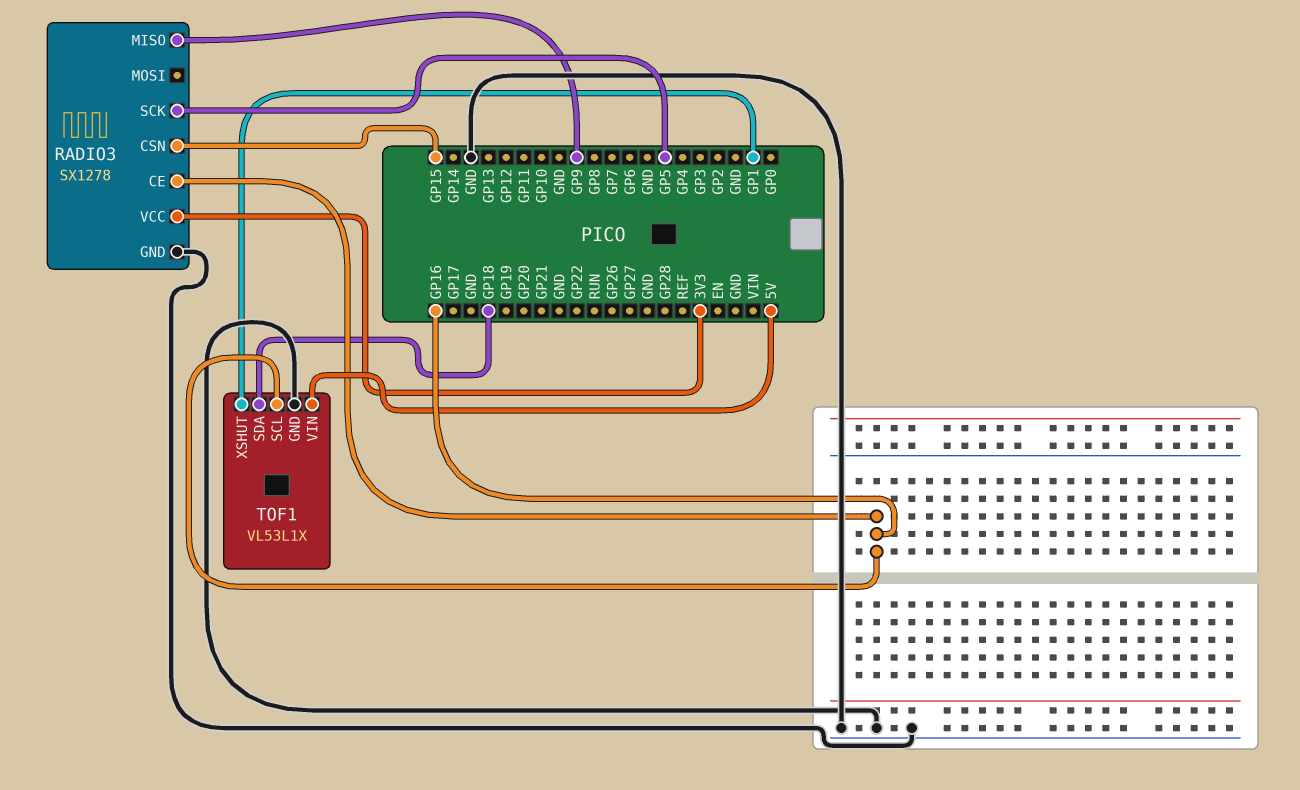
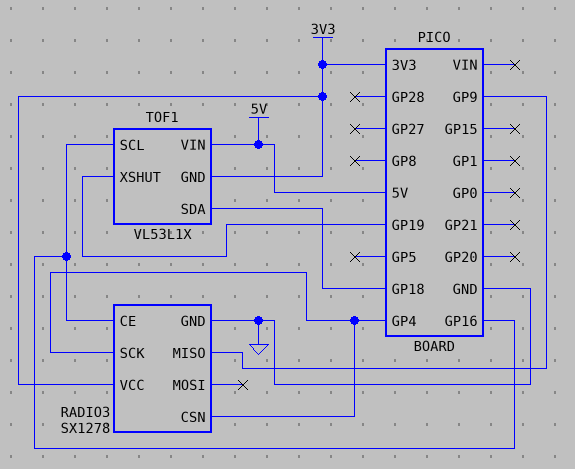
RADIO3 pin CSN: GP15 -> GP4
RADIO3 pin SCK: GP5 -> GP4
TOF1 pin GND: GND -> 3V3
TOF1 pin XSHUT: GP1 -> GP19

